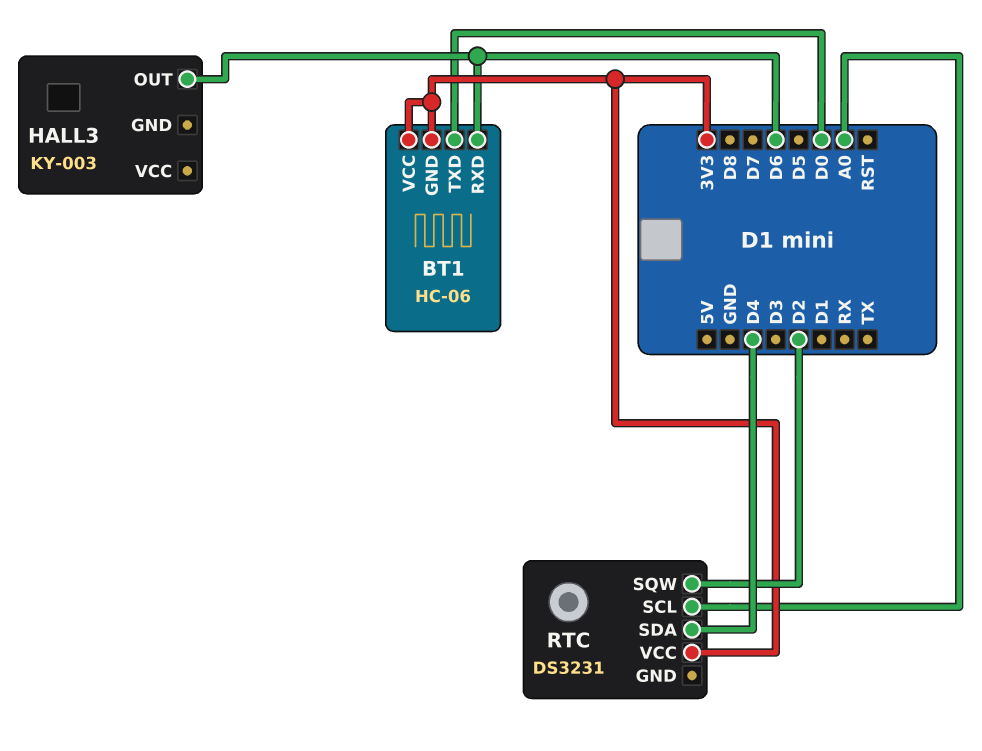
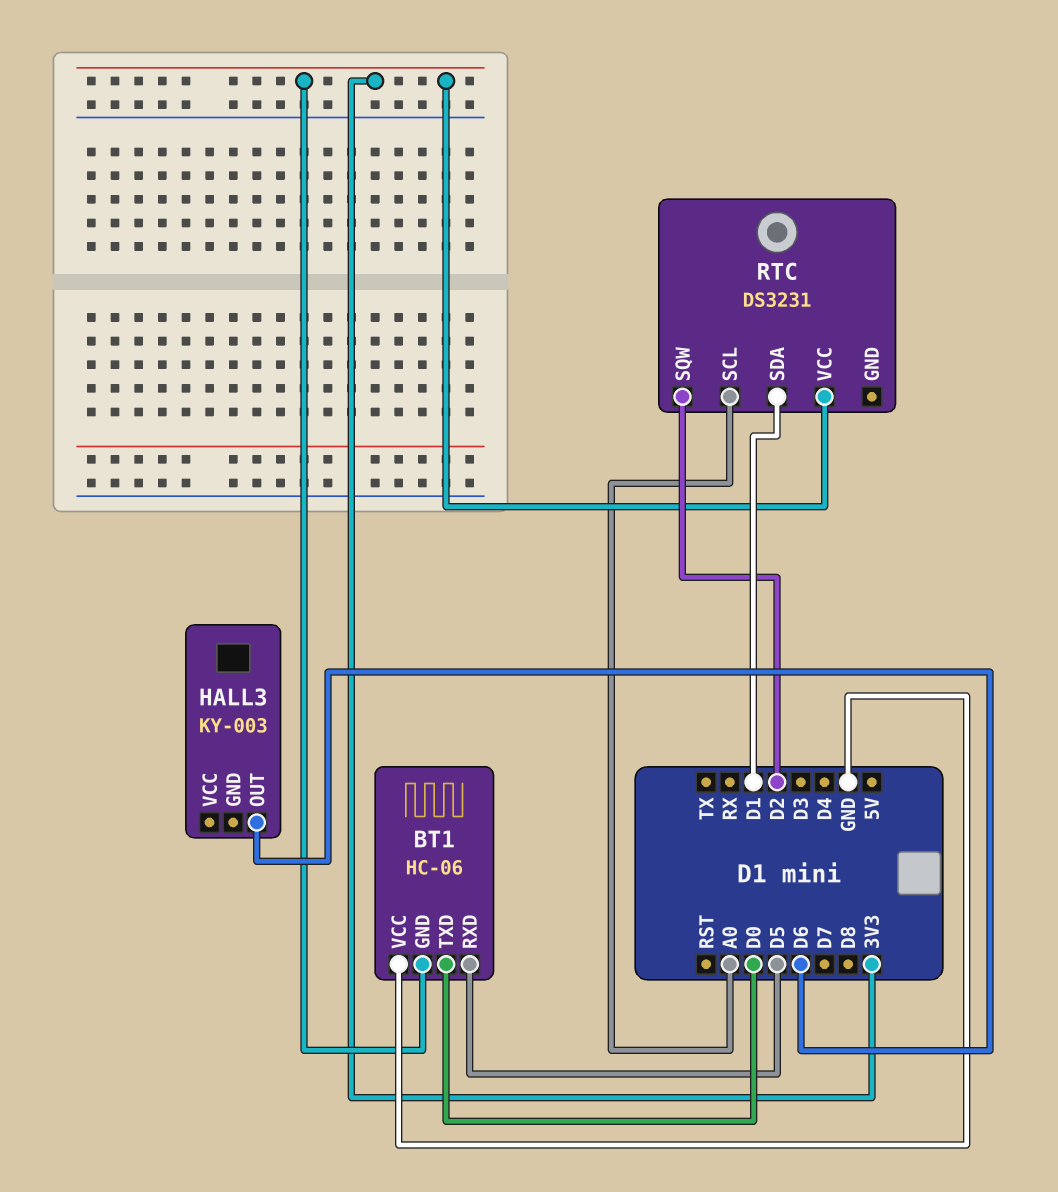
BT1 pin RXD: D6 -> D5
BT1 pin VCC: 3V3 -> GND
RTC pin SDA: D4 -> D1

